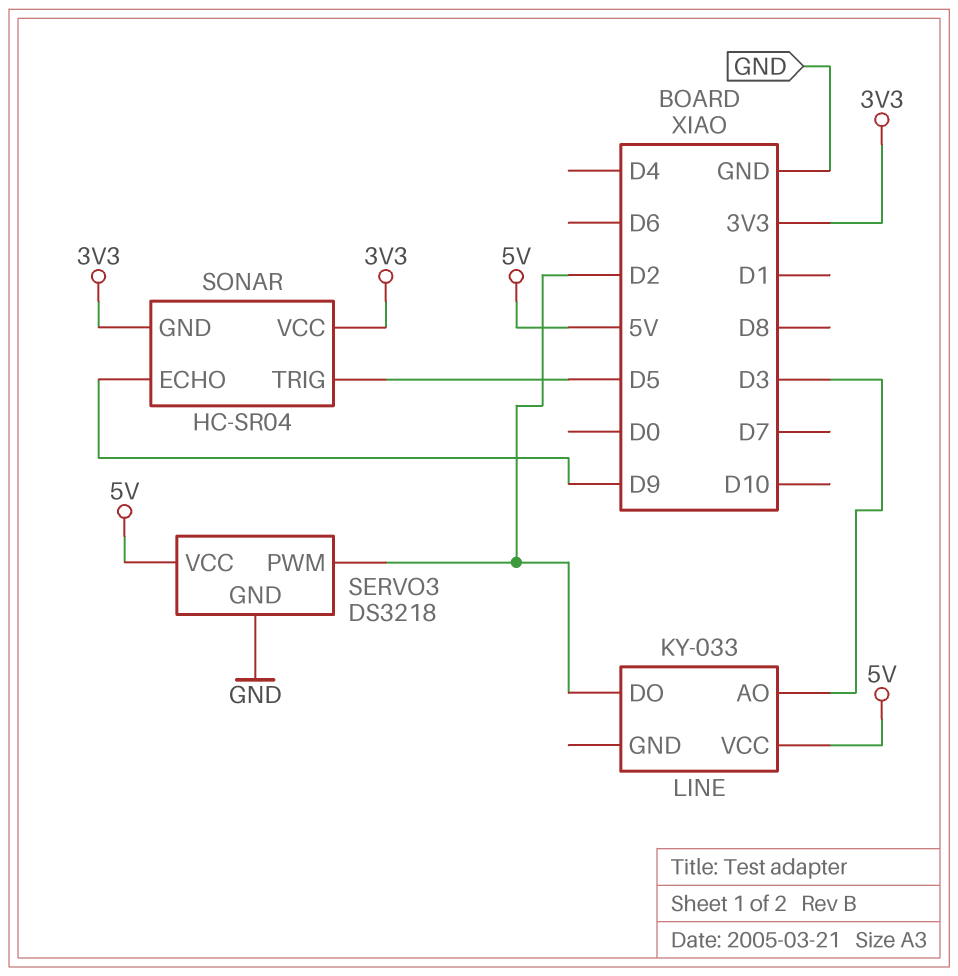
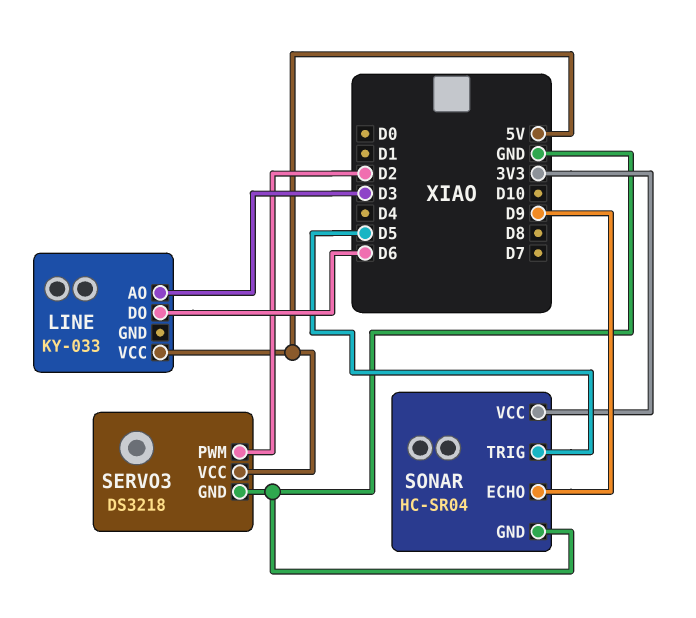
LINE pin DO: D2 -> D6
SONAR pin GND: 3V3 -> GND

